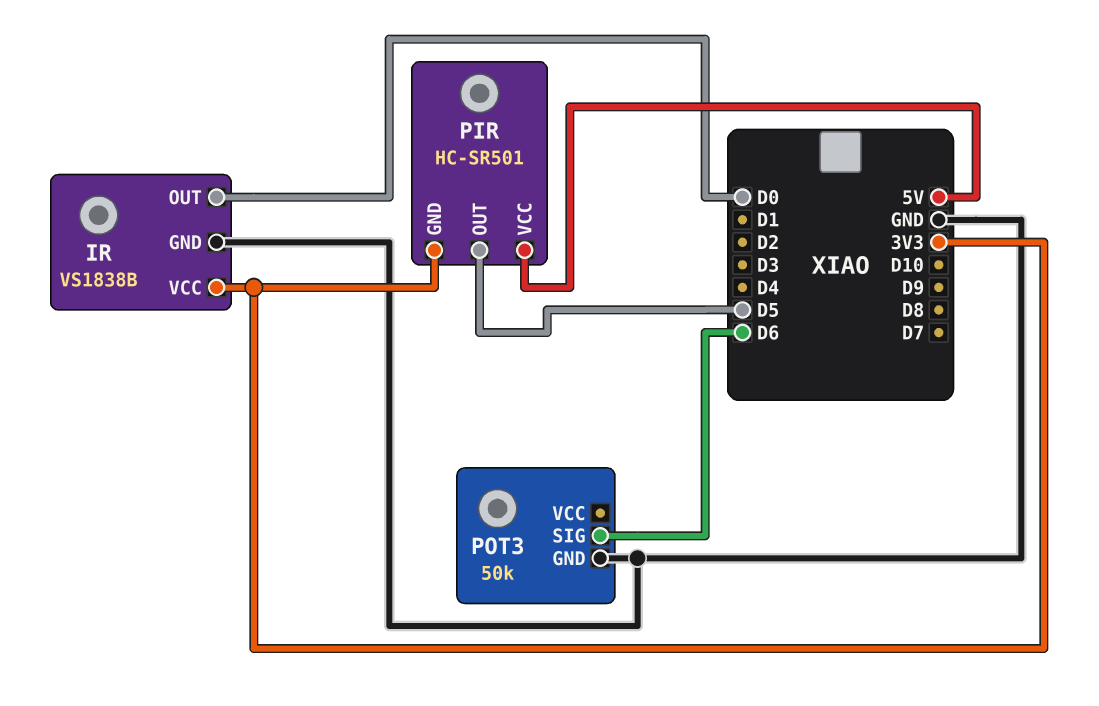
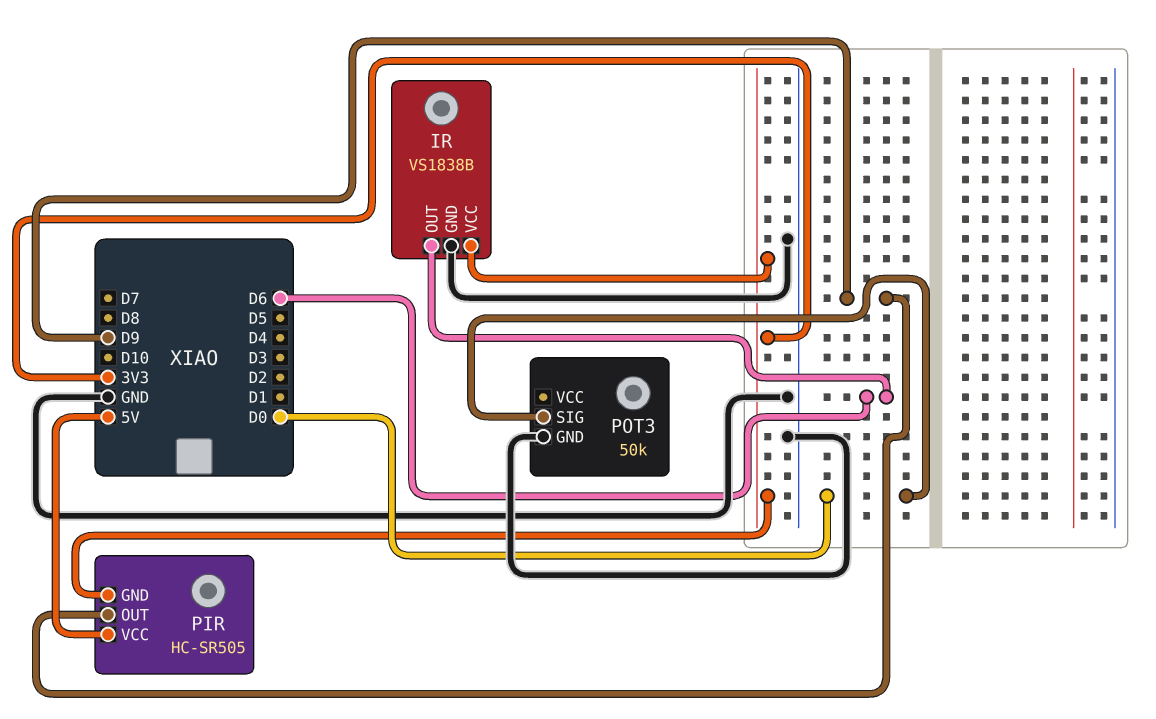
IR pin OUT: D0 -> D6
PIR: HC-SR501 -> HC-SR505
PIR pin OUT: D5 -> D9
POT3 pin SIG: D6 -> D0

